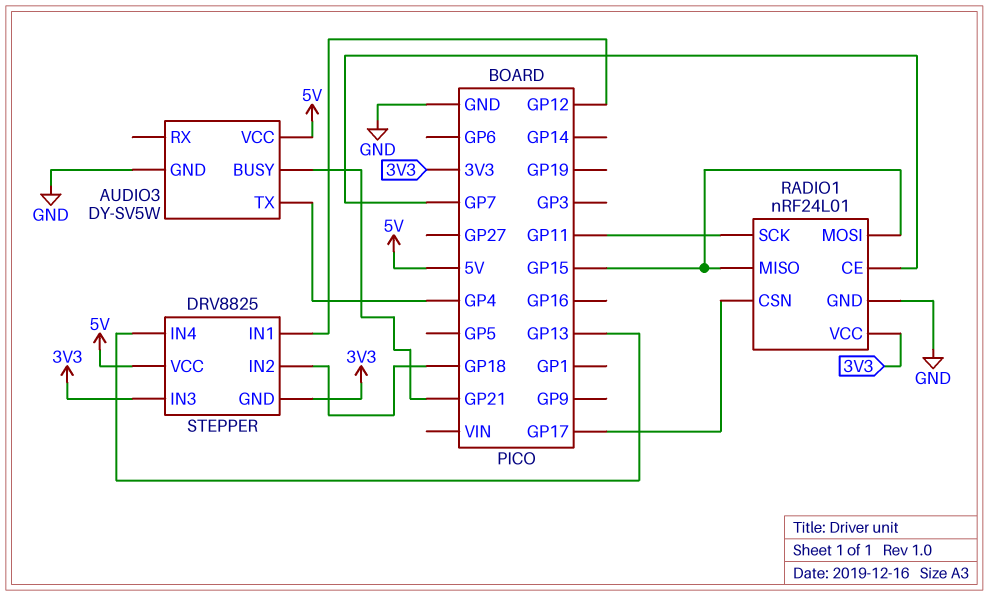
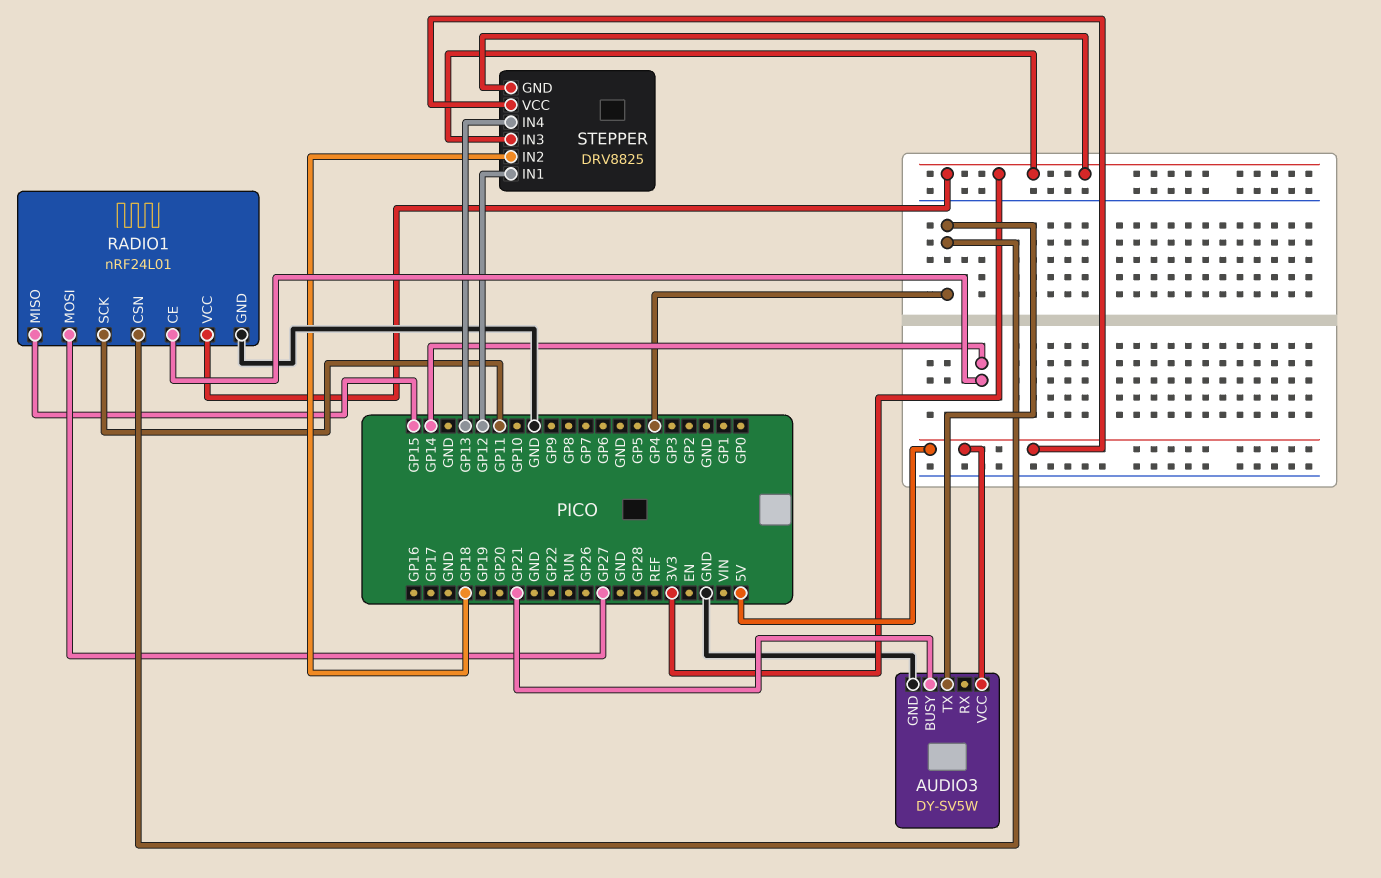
RADIO1 pin CE: GP7 -> GP14
RADIO1 pin CSN: GP17 -> GP4
RADIO1 pin MOSI: GP15 -> GP27

